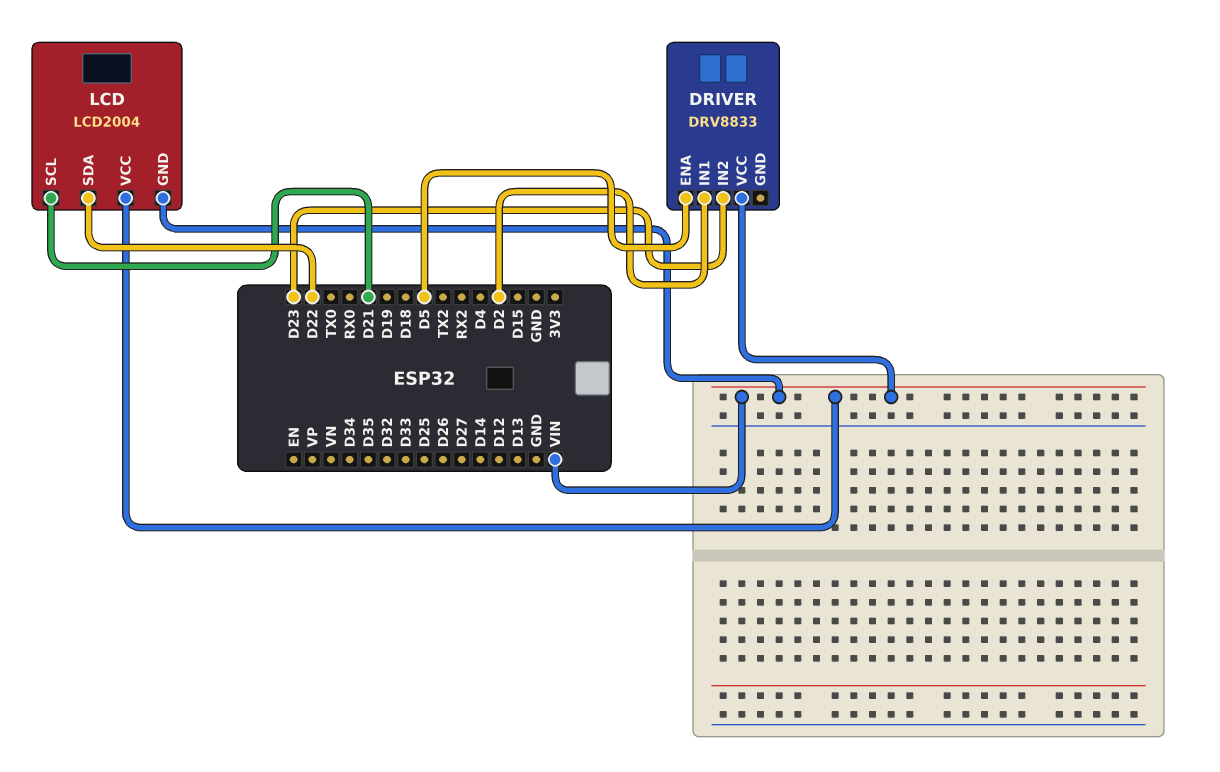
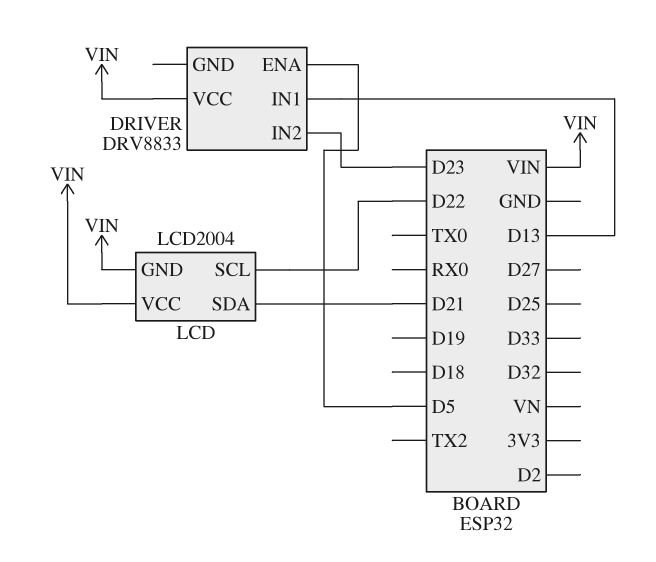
DRIVER pin IN1: D2 -> D13
LCD pin SCL: D21 -> D22
LCD pin SDA: D22 -> D21

